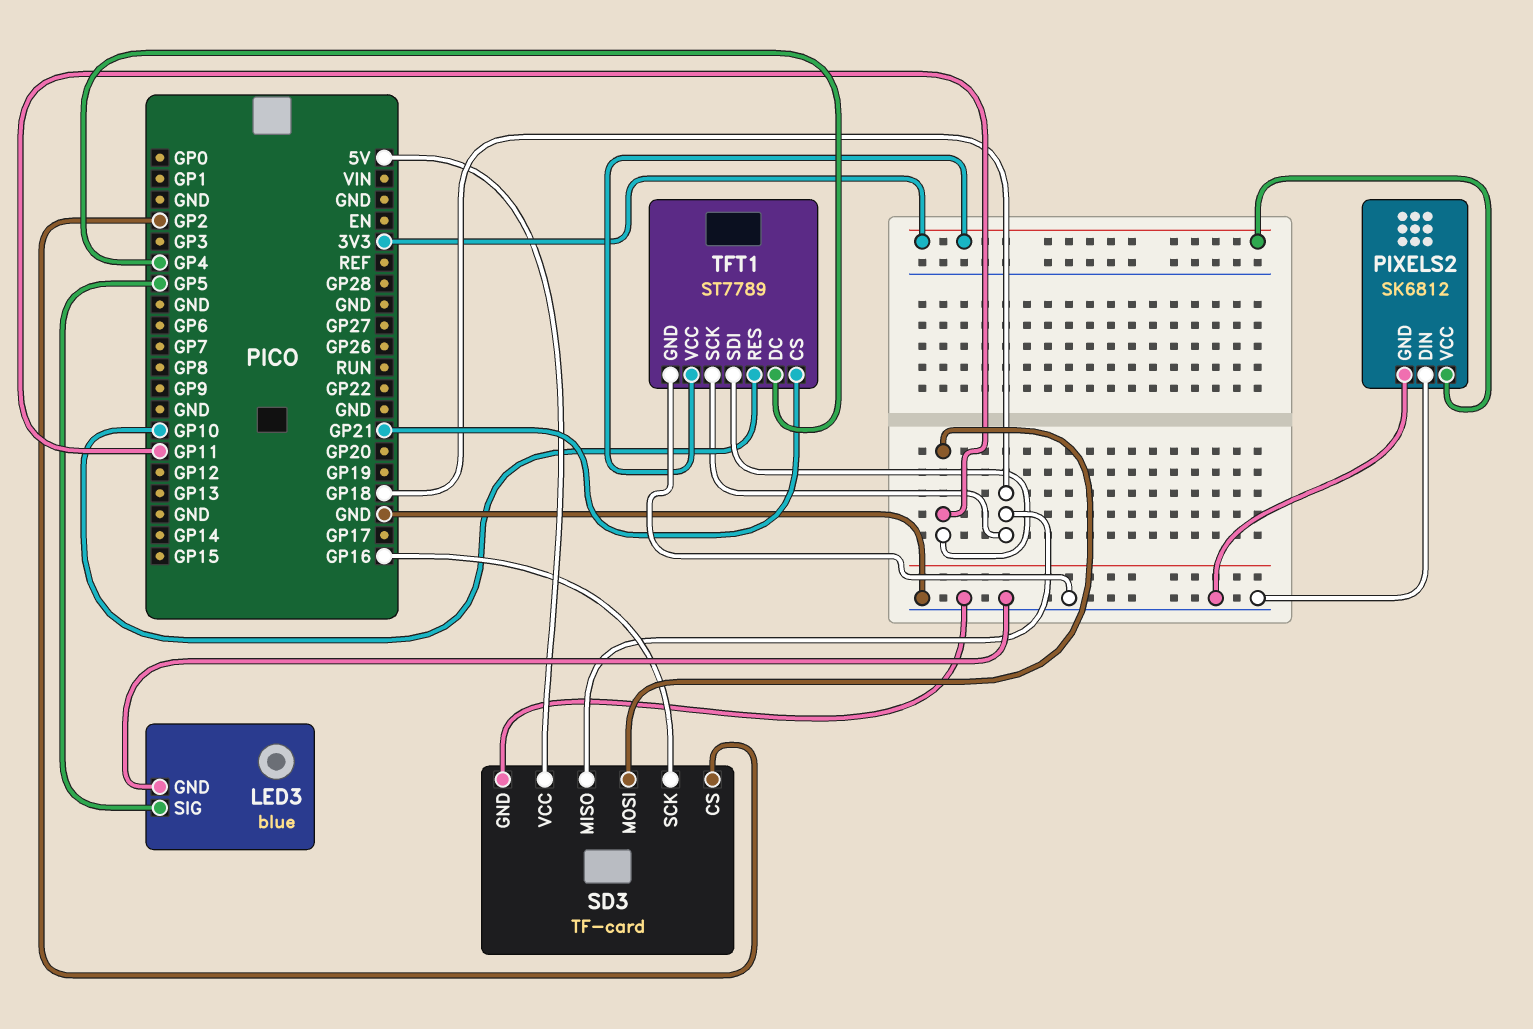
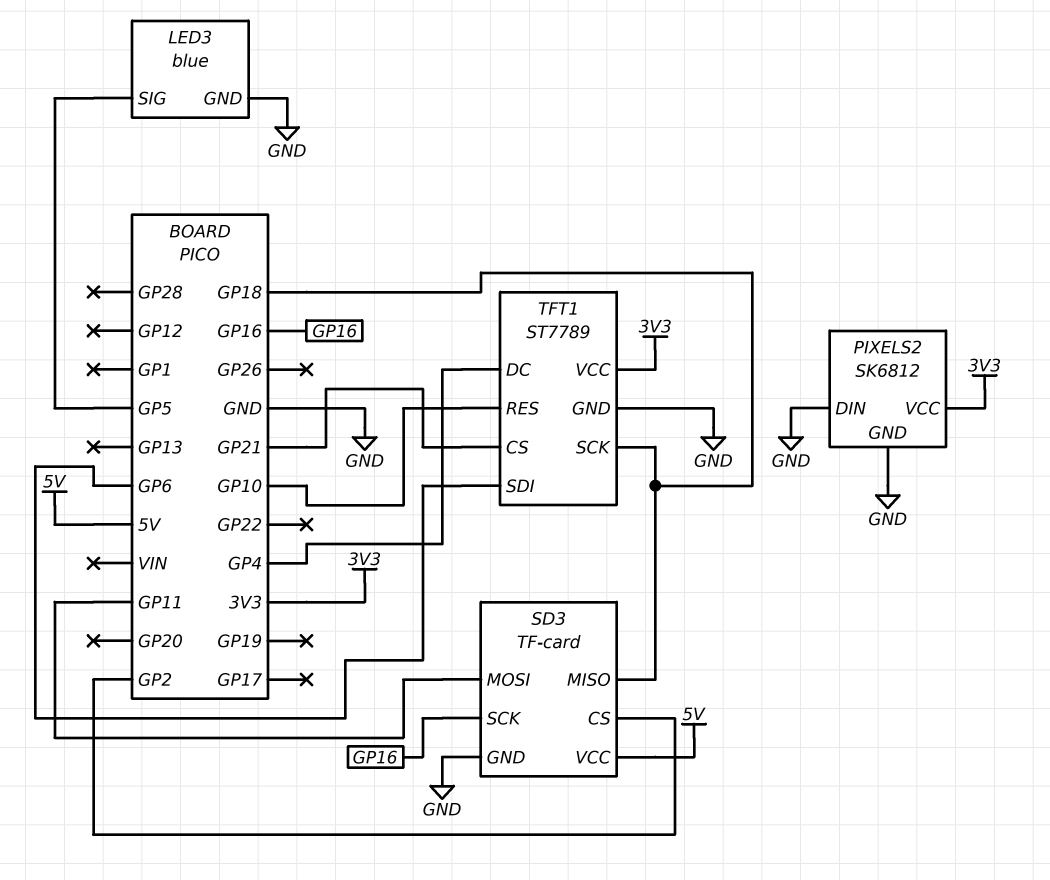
TFT1 pin SDI: GP11 -> GP6

